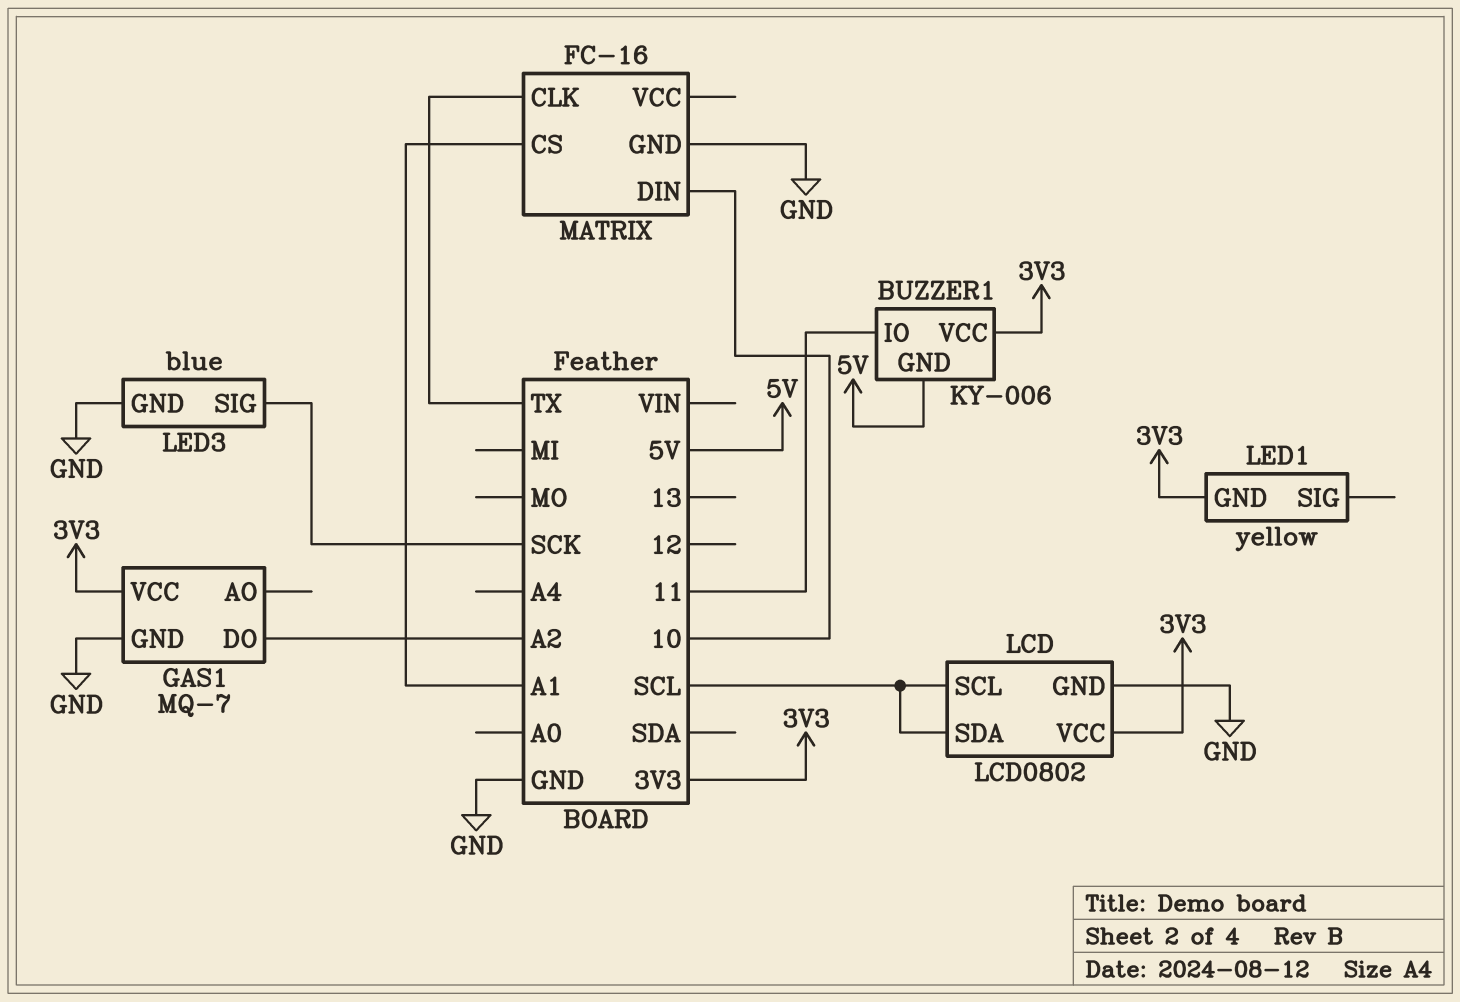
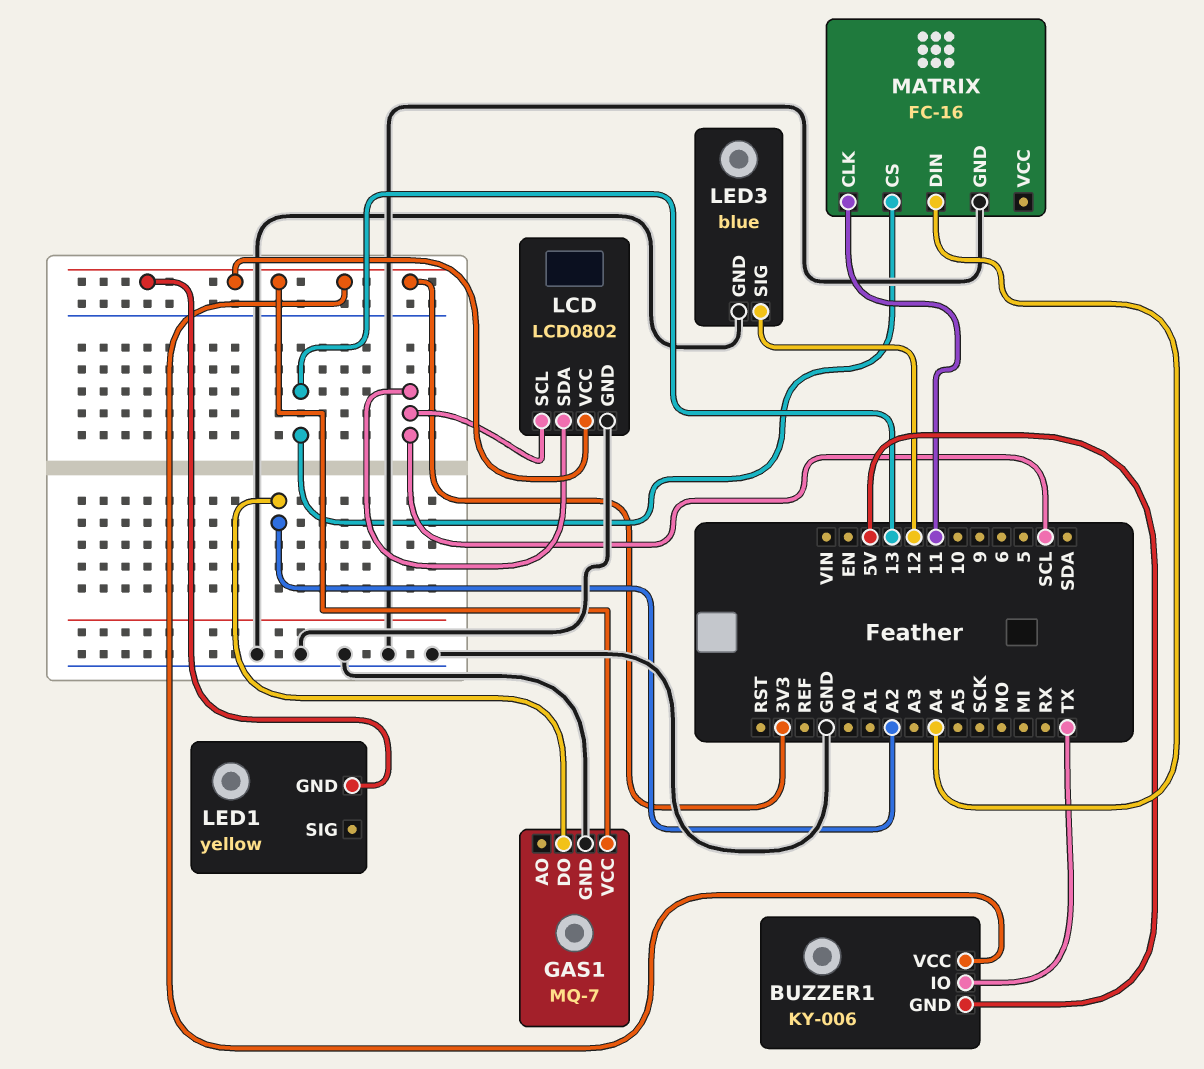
BUZZER1 pin IO: 11 -> TX
LED3 pin SIG: SCK -> 12
MATRIX pin CLK: TX -> 11
MATRIX pin CS: A1 -> 13
MATRIX pin DIN: 10 -> A4

